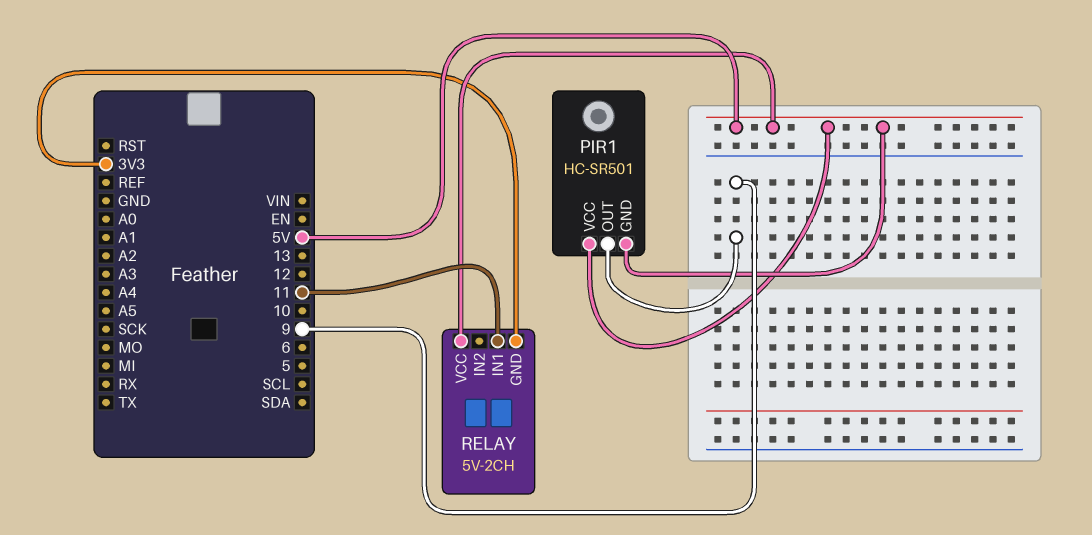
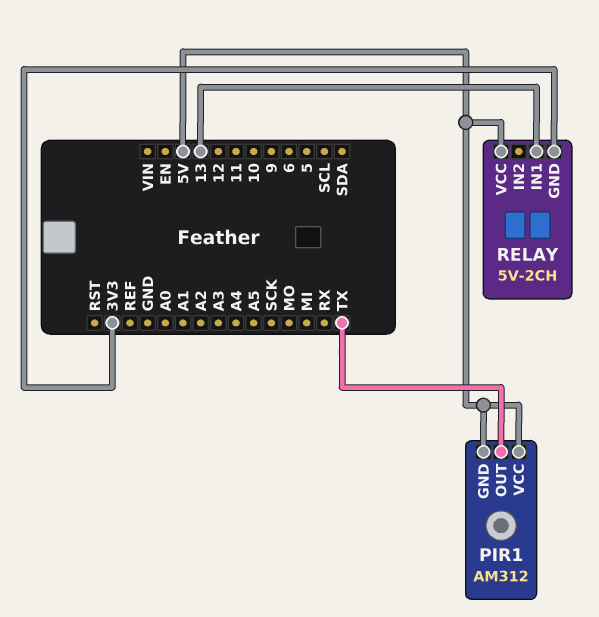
PIR1: HC-SR501 -> AM312
PIR1 pin OUT: 9 -> TX
RELAY pin IN1: 11 -> 13

